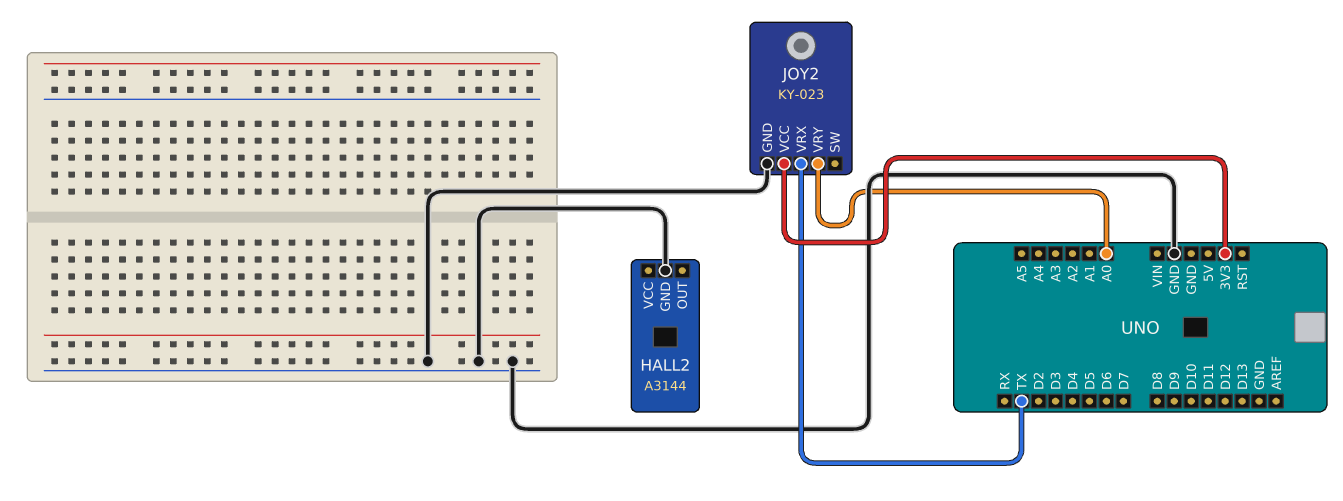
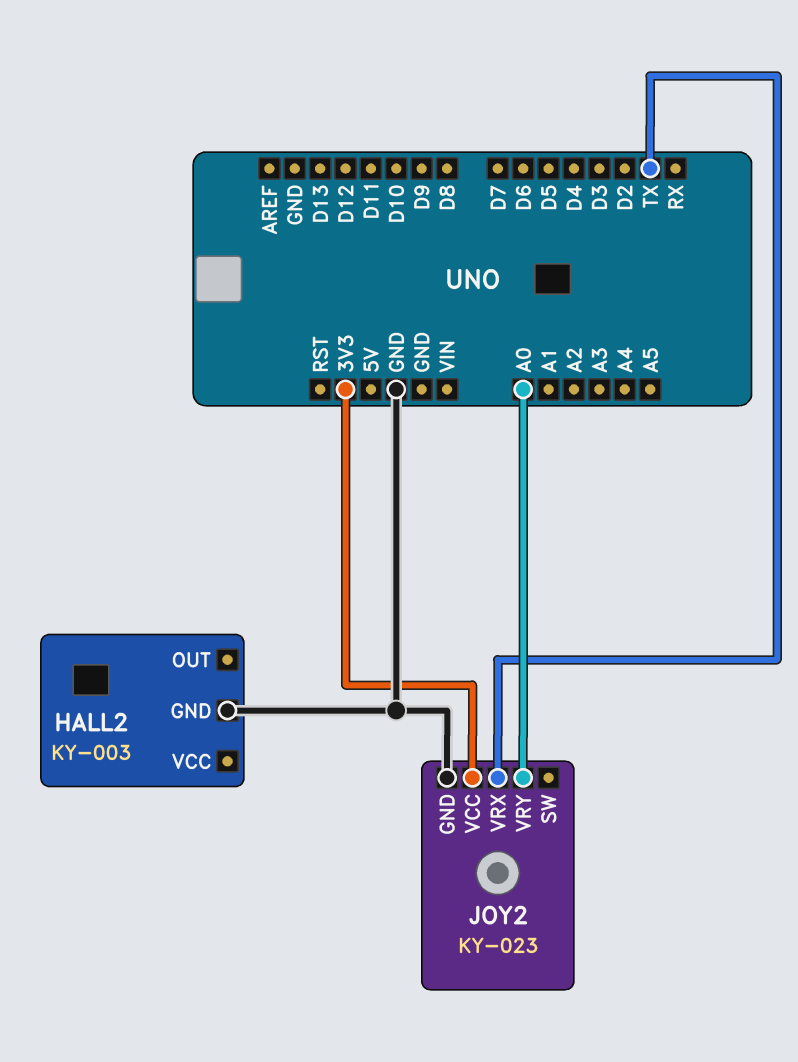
HALL2: A3144 -> KY-003

